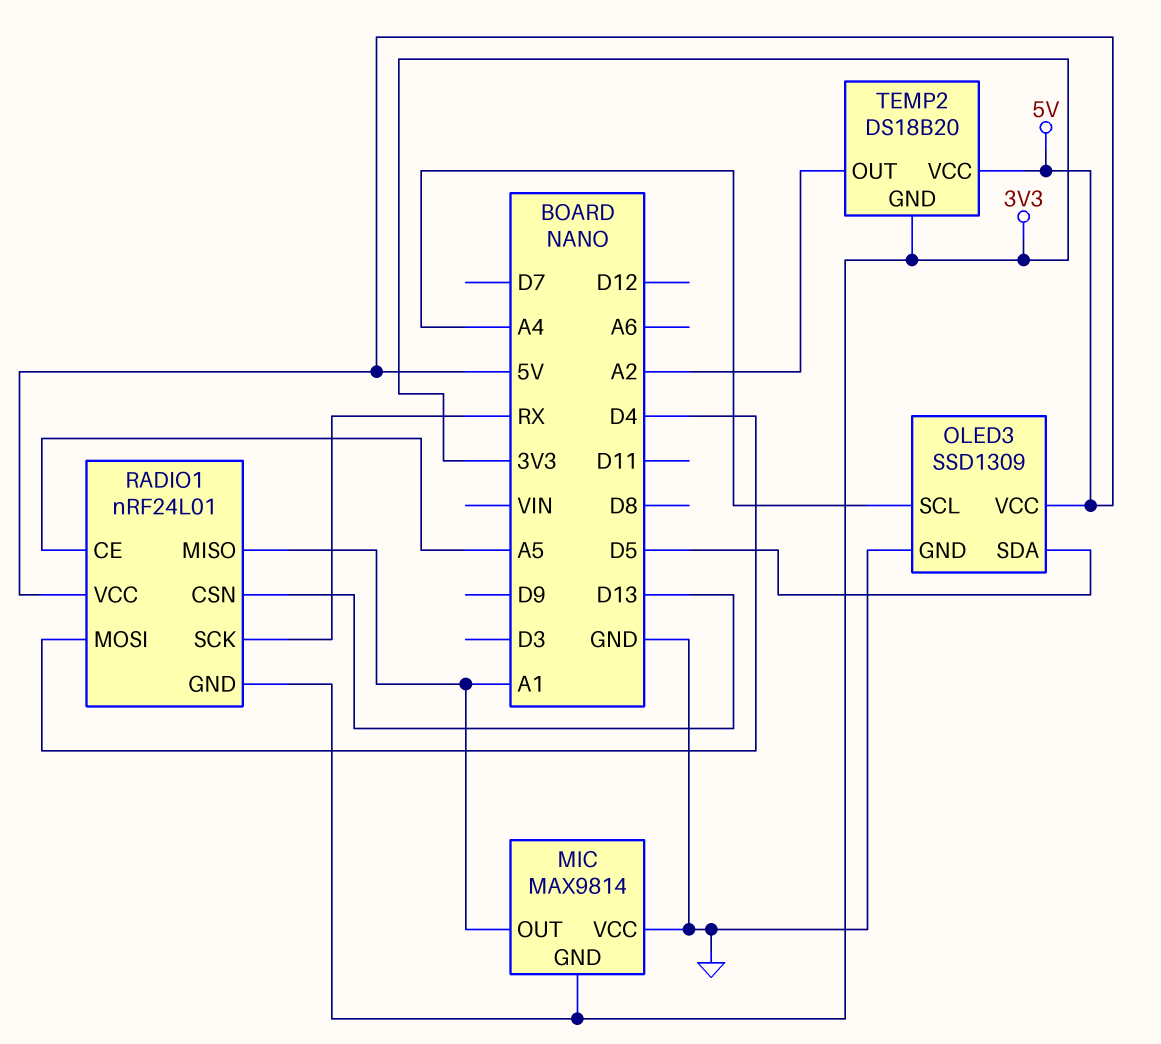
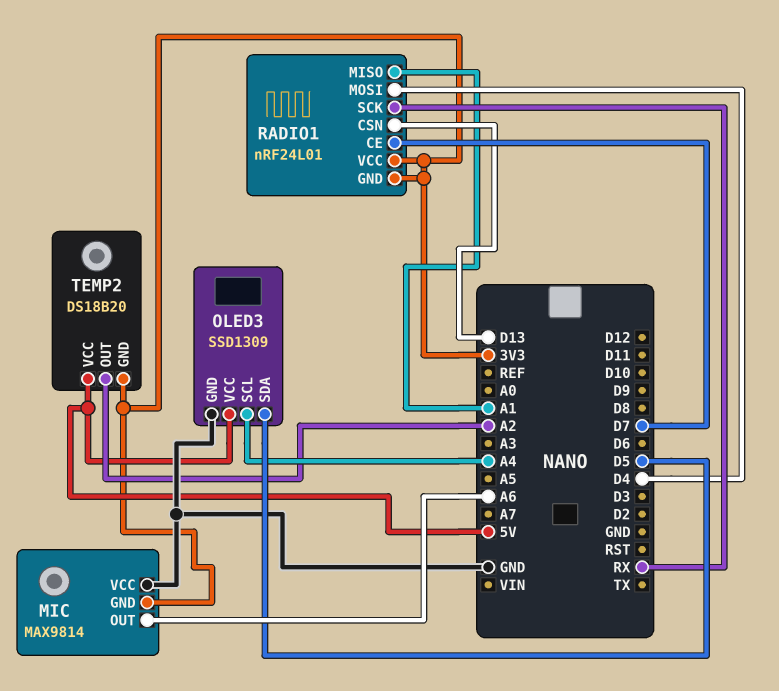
MIC pin OUT: A1 -> A6
RADIO1 pin CE: A5 -> D7
RADIO1 pin VCC: 5V -> 3V3

